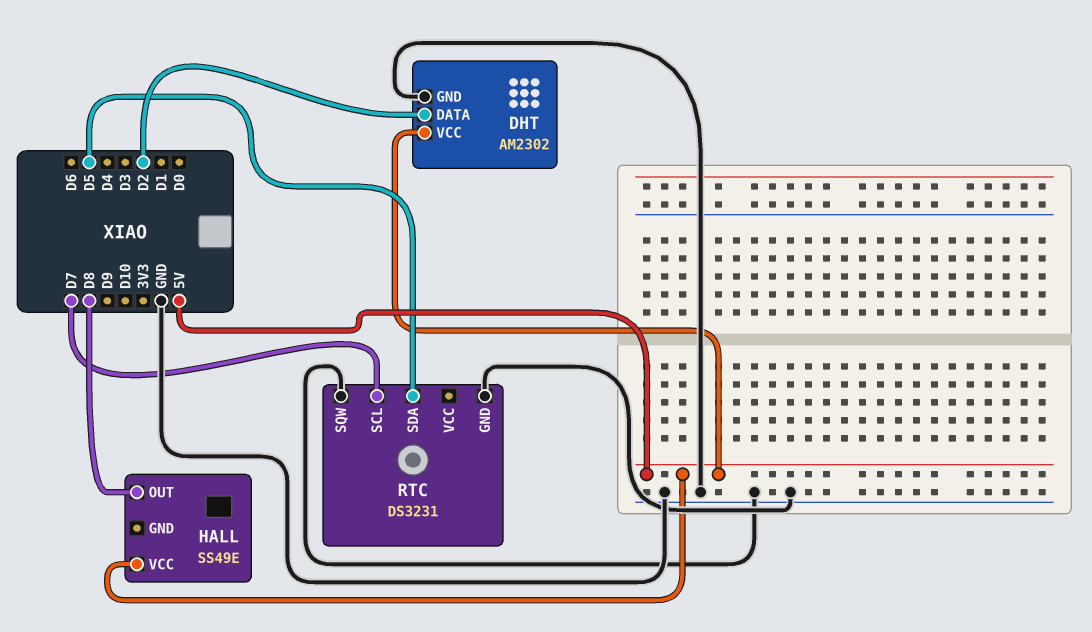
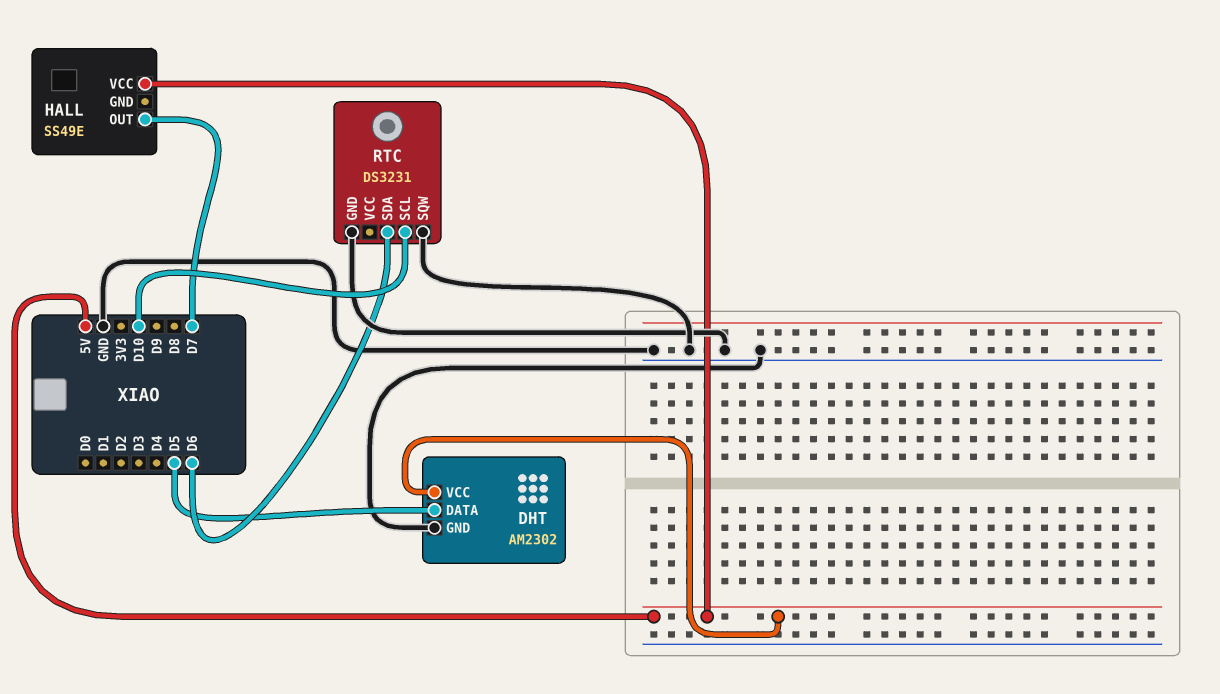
DHT pin DATA: D2 -> D5
HALL pin OUT: D8 -> D7
RTC pin SCL: D7 -> D10
RTC pin SDA: D5 -> D6

